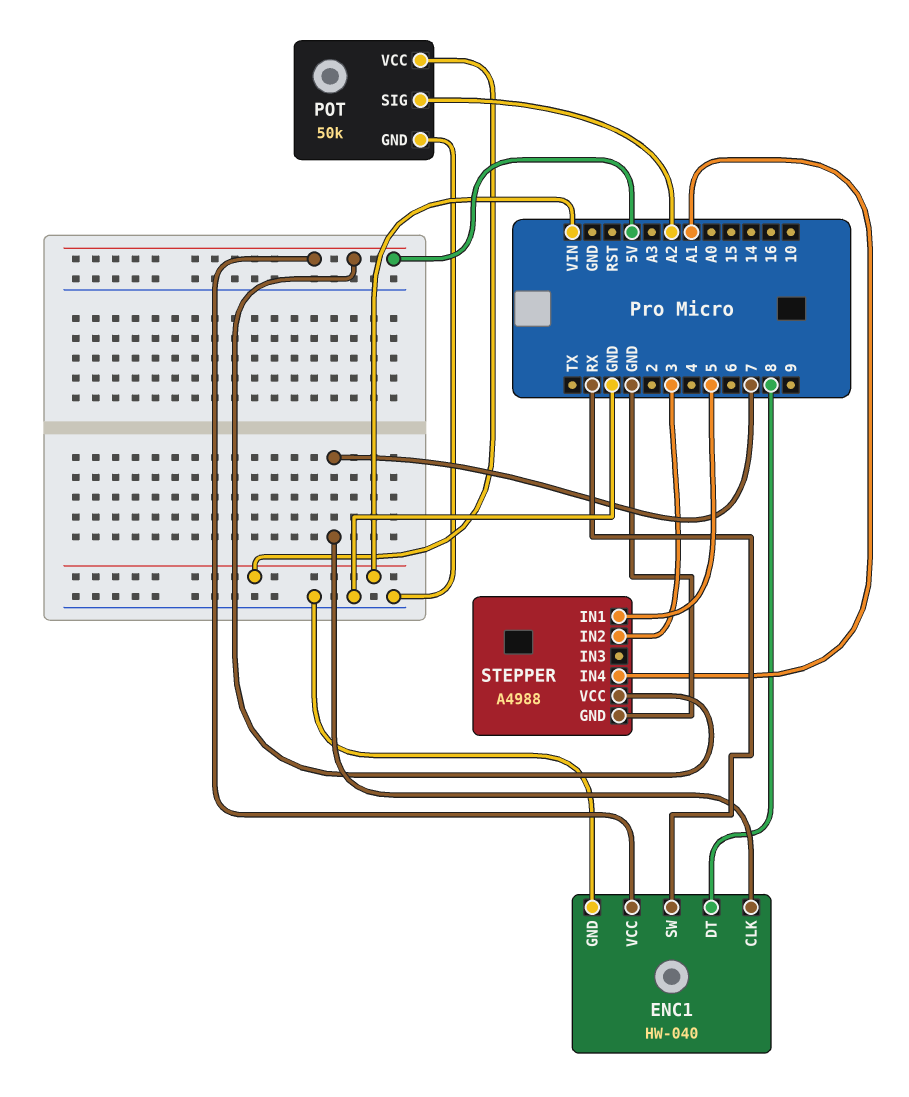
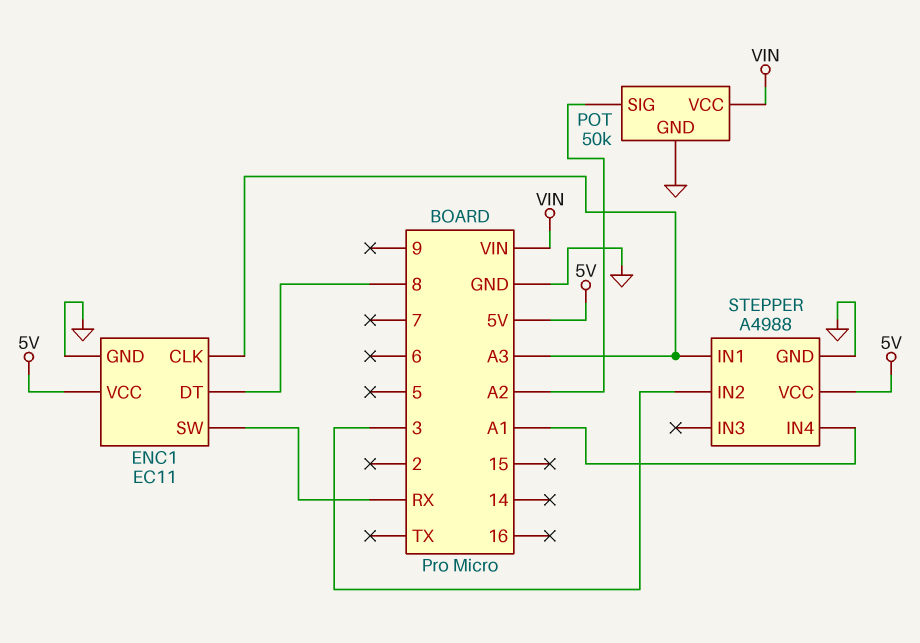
ENC1: HW-040 -> EC11
ENC1 pin CLK: 7 -> A3
STEPPER pin IN1: 5 -> A3

